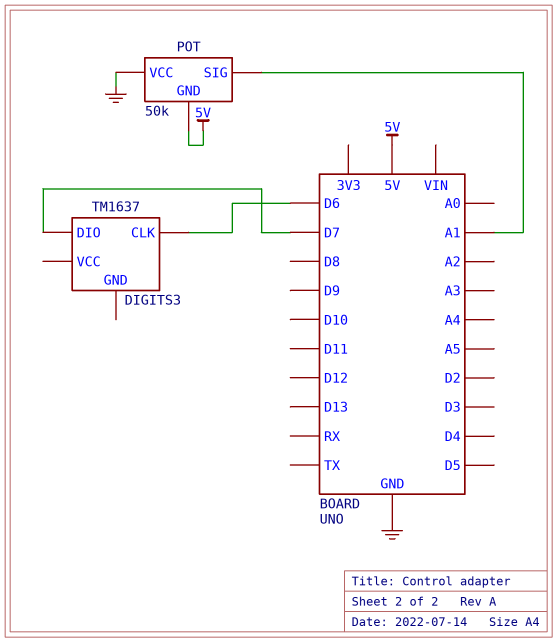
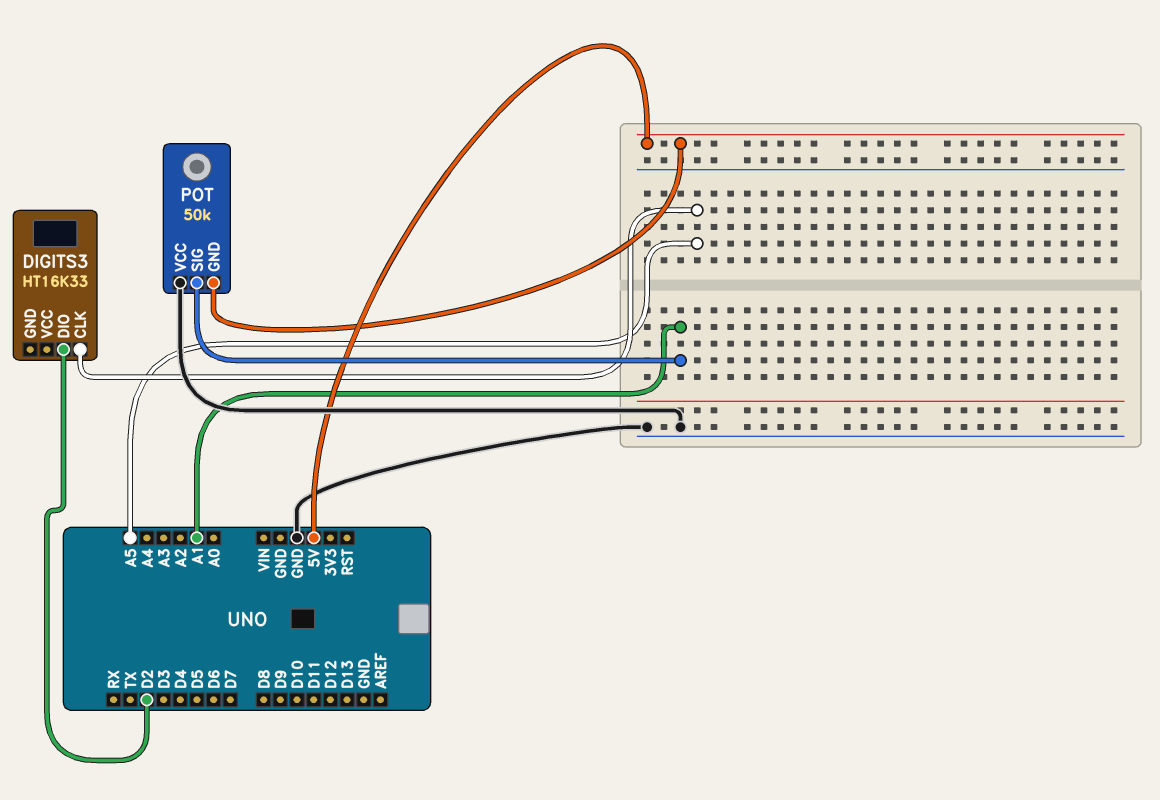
DIGITS3: TM1637 -> HT16K33
DIGITS3 pin CLK: D6 -> A5
DIGITS3 pin DIO: D7 -> D2

